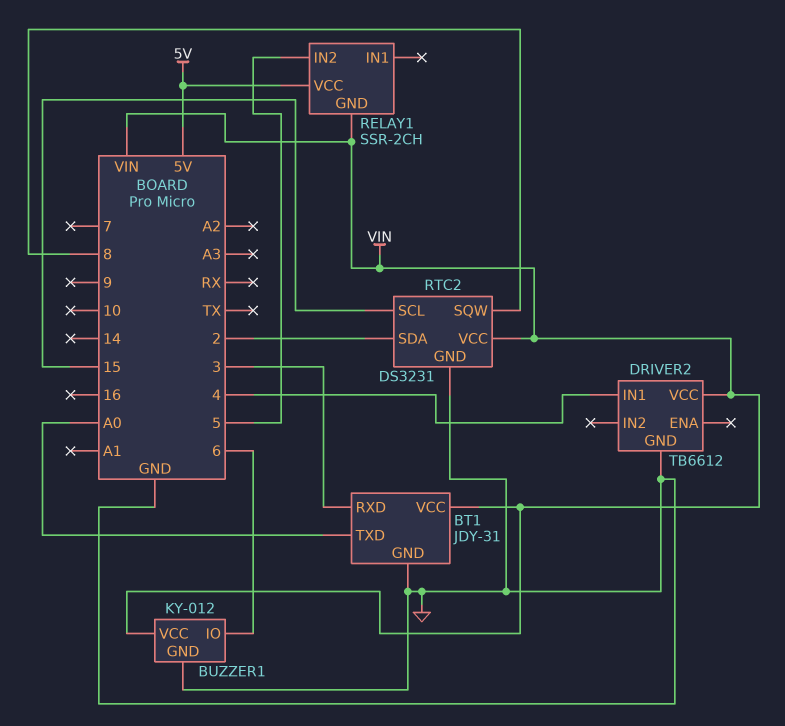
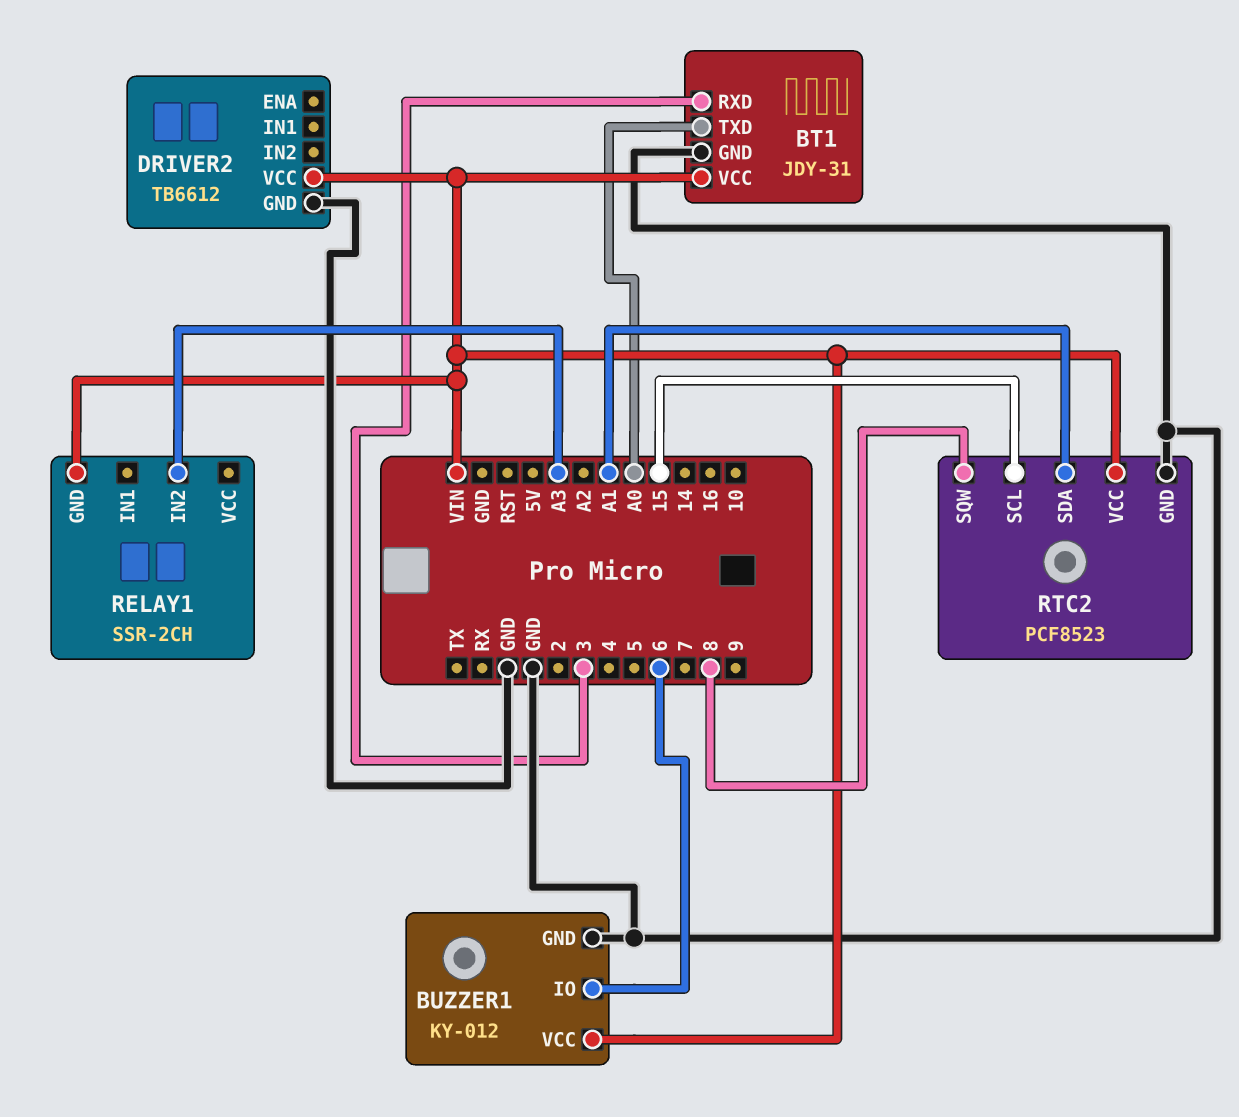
DRIVER2 pin IN1: 4 -> none
RELAY1 pin IN2: 5 -> A3
RELAY1 pin VCC: 5V -> none
RTC2: DS3231 -> PCF8523
RTC2 pin SDA: 2 -> A1

